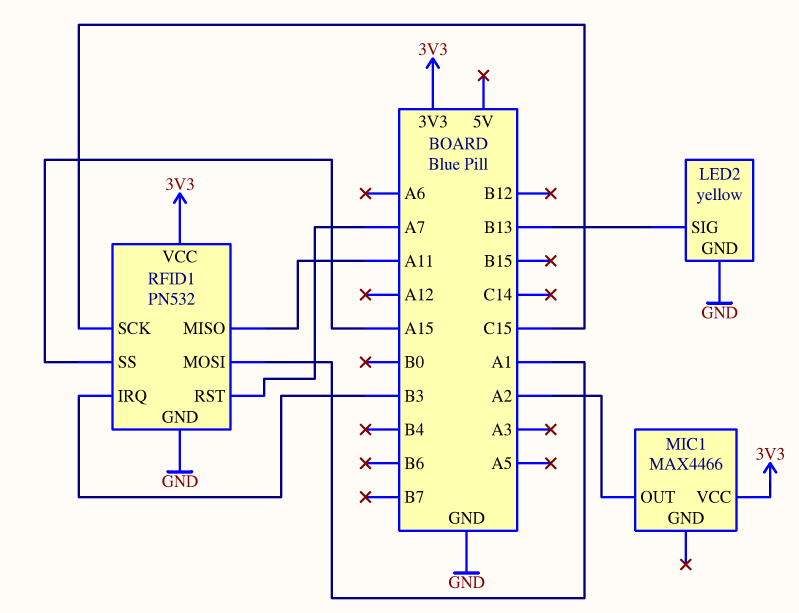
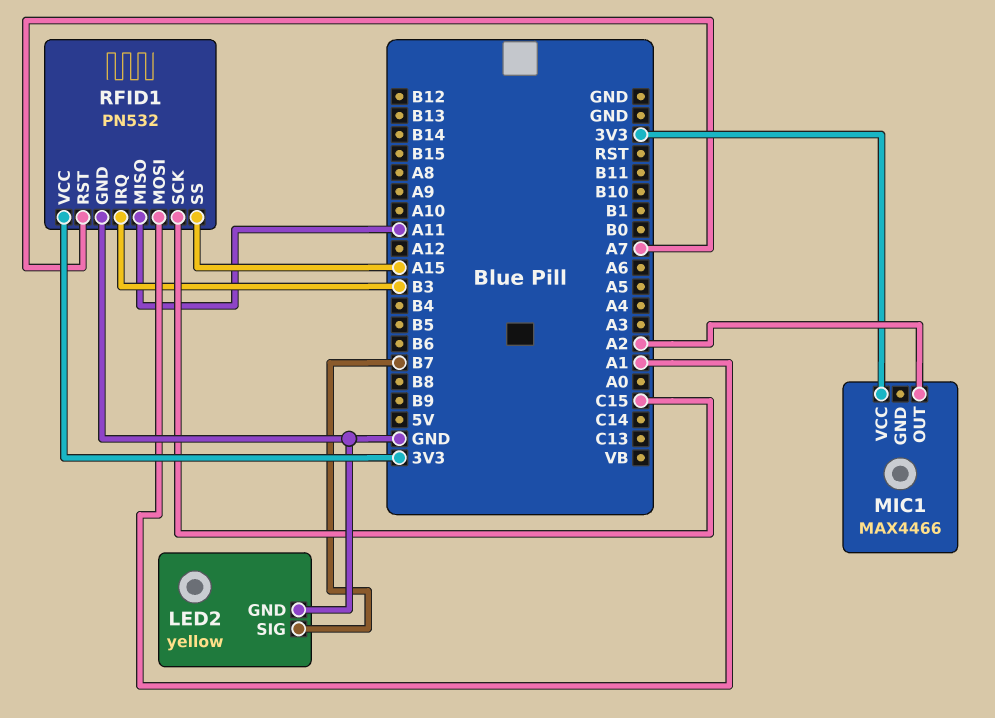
LED2 pin SIG: B13 -> B7

